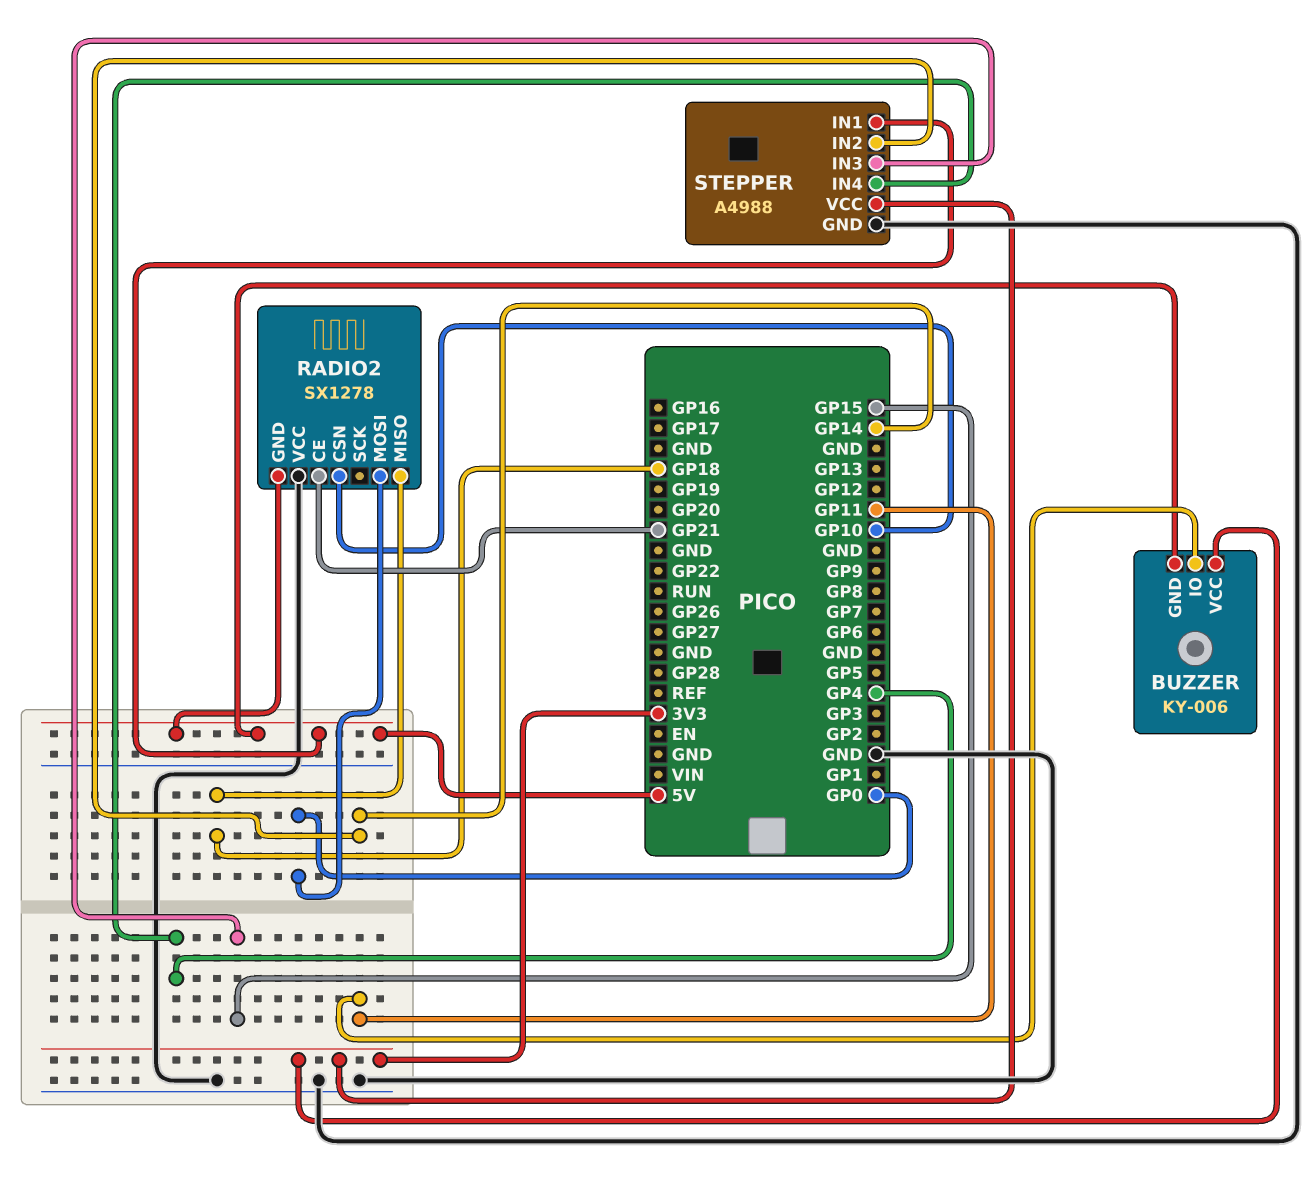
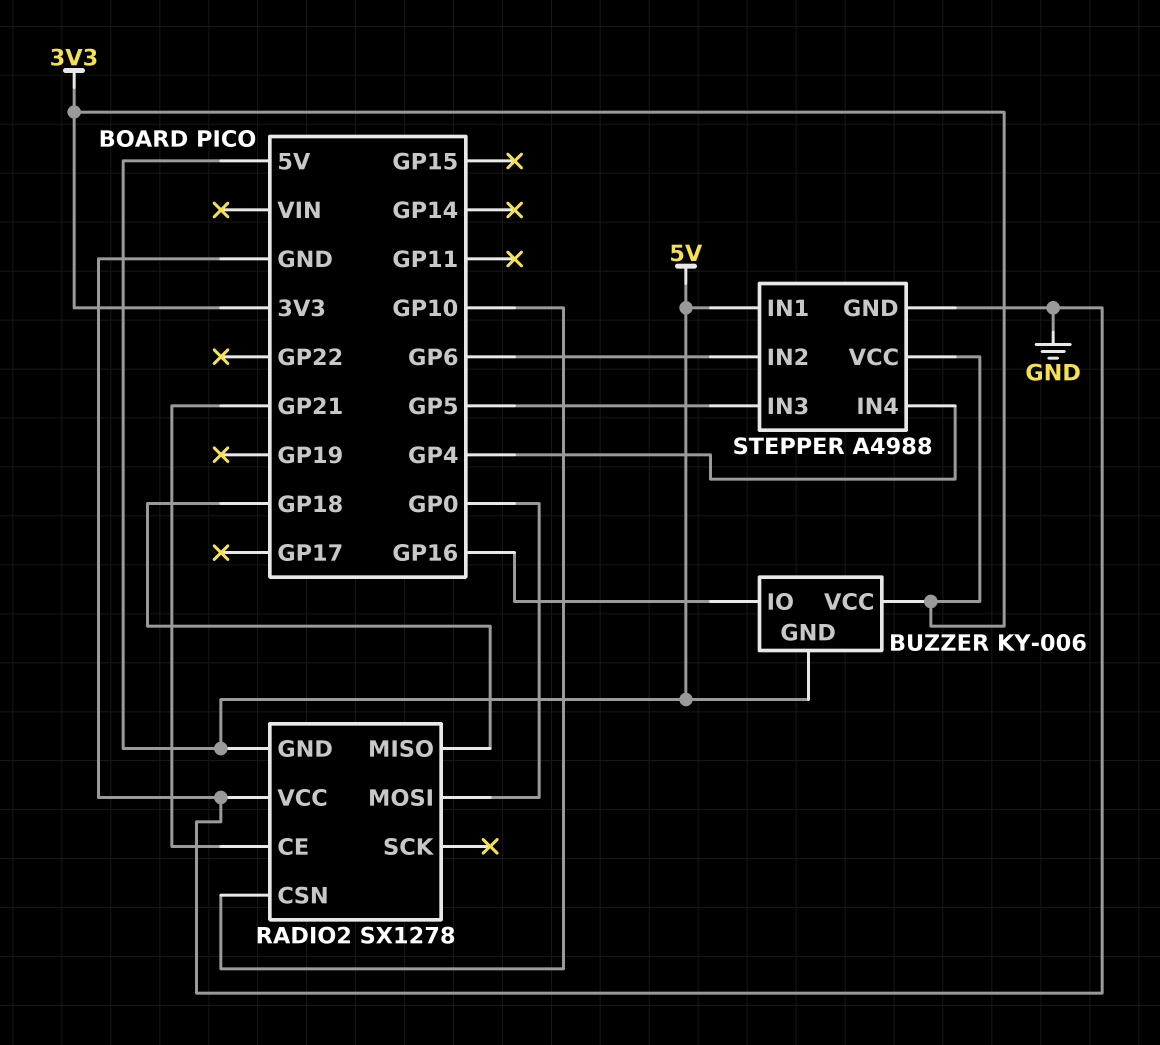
BUZZER pin IO: GP11 -> GP16
STEPPER pin IN2: GP14 -> GP6
STEPPER pin IN3: GP15 -> GP5

